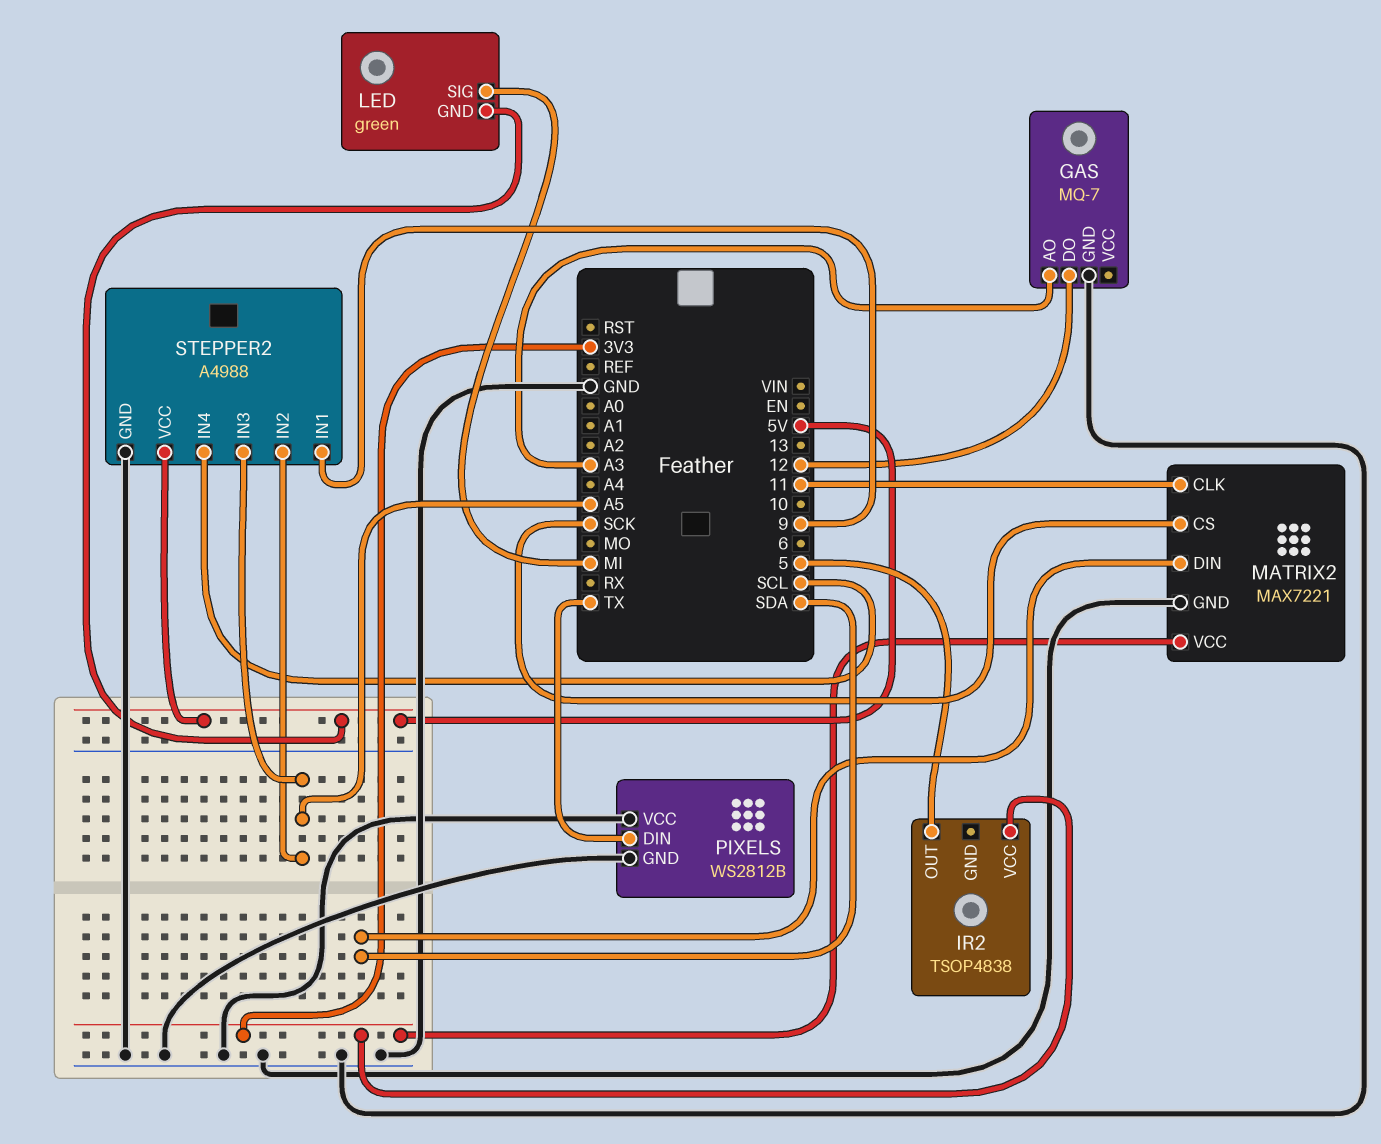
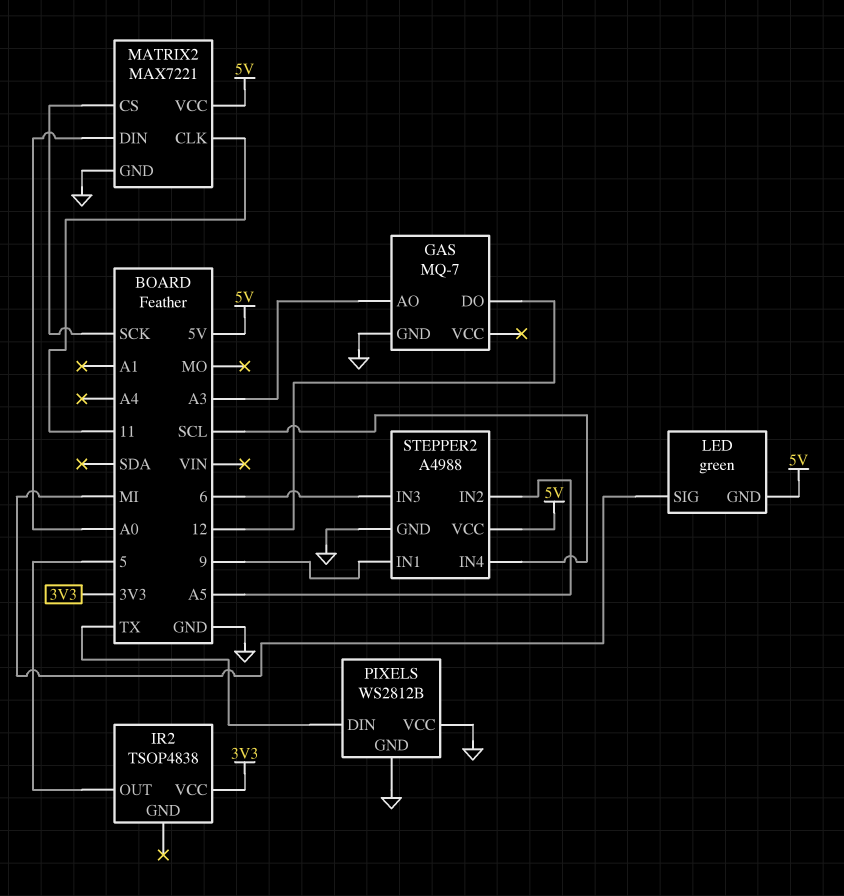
MATRIX2 pin DIN: SDA -> A0
MATRIX2 pin VCC: 3V3 -> 5V
STEPPER2 pin IN3: A5 -> 6

